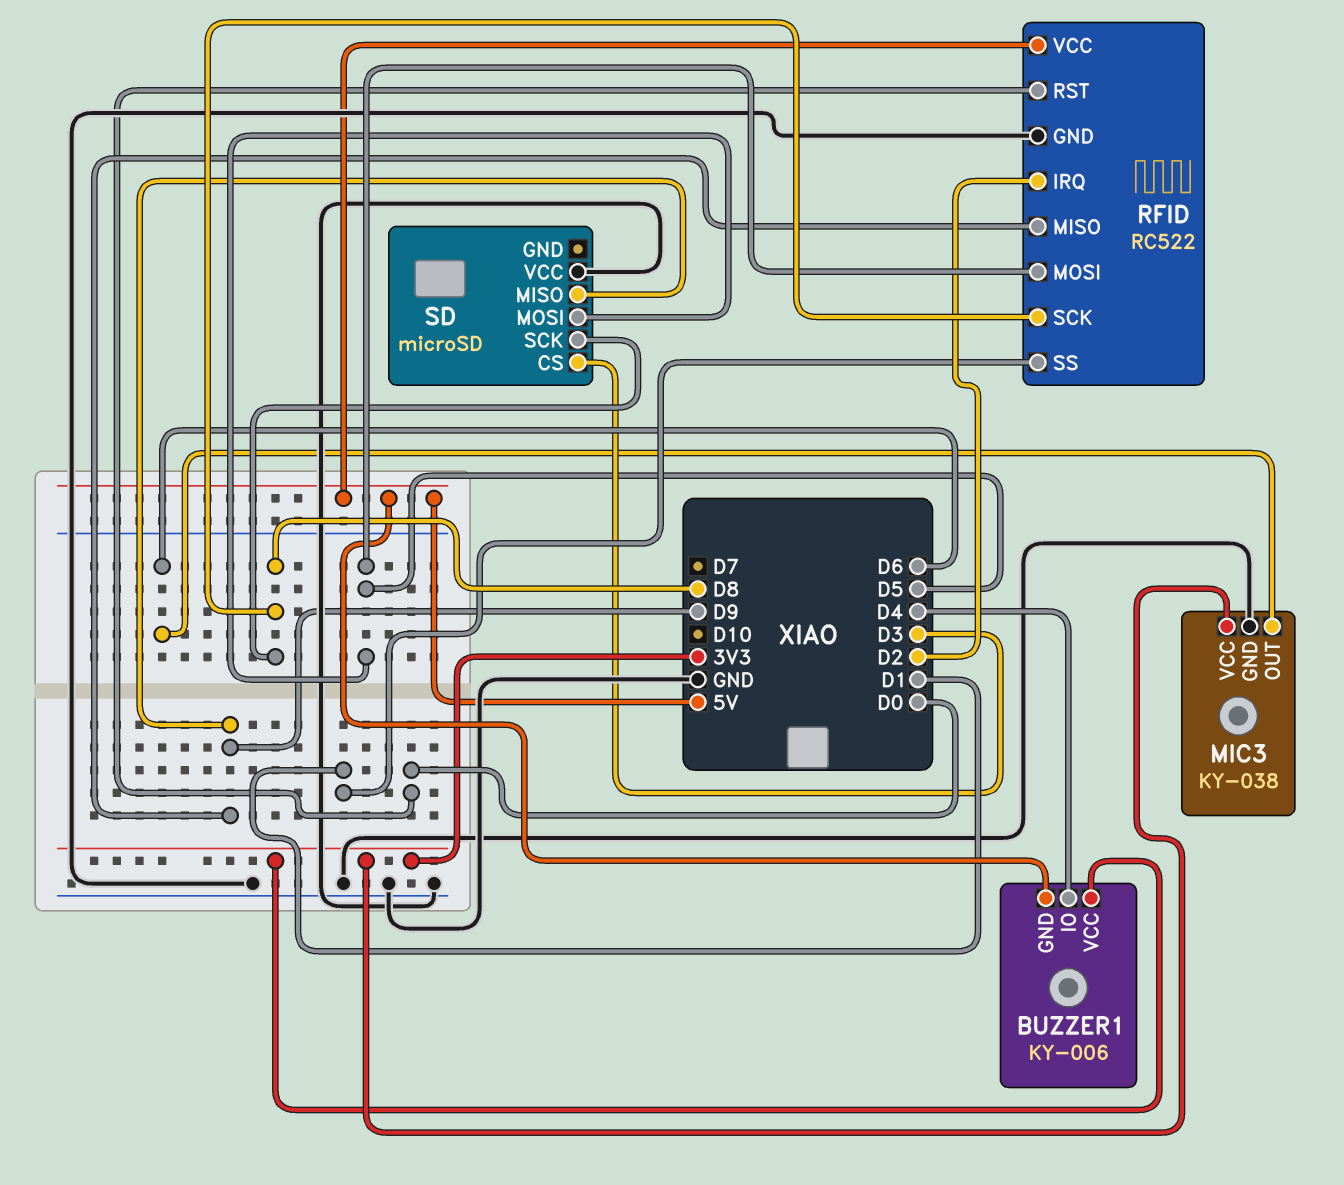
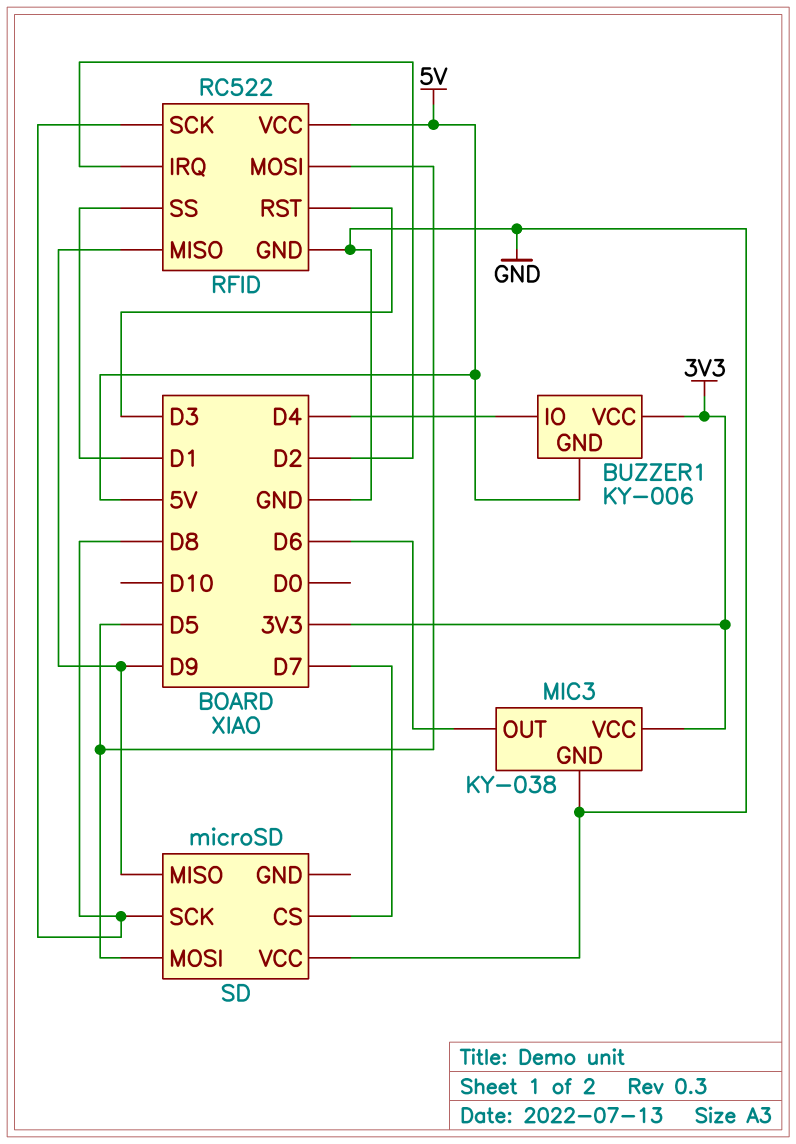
RFID pin RST: D0 -> D3
SD pin CS: D3 -> D7

